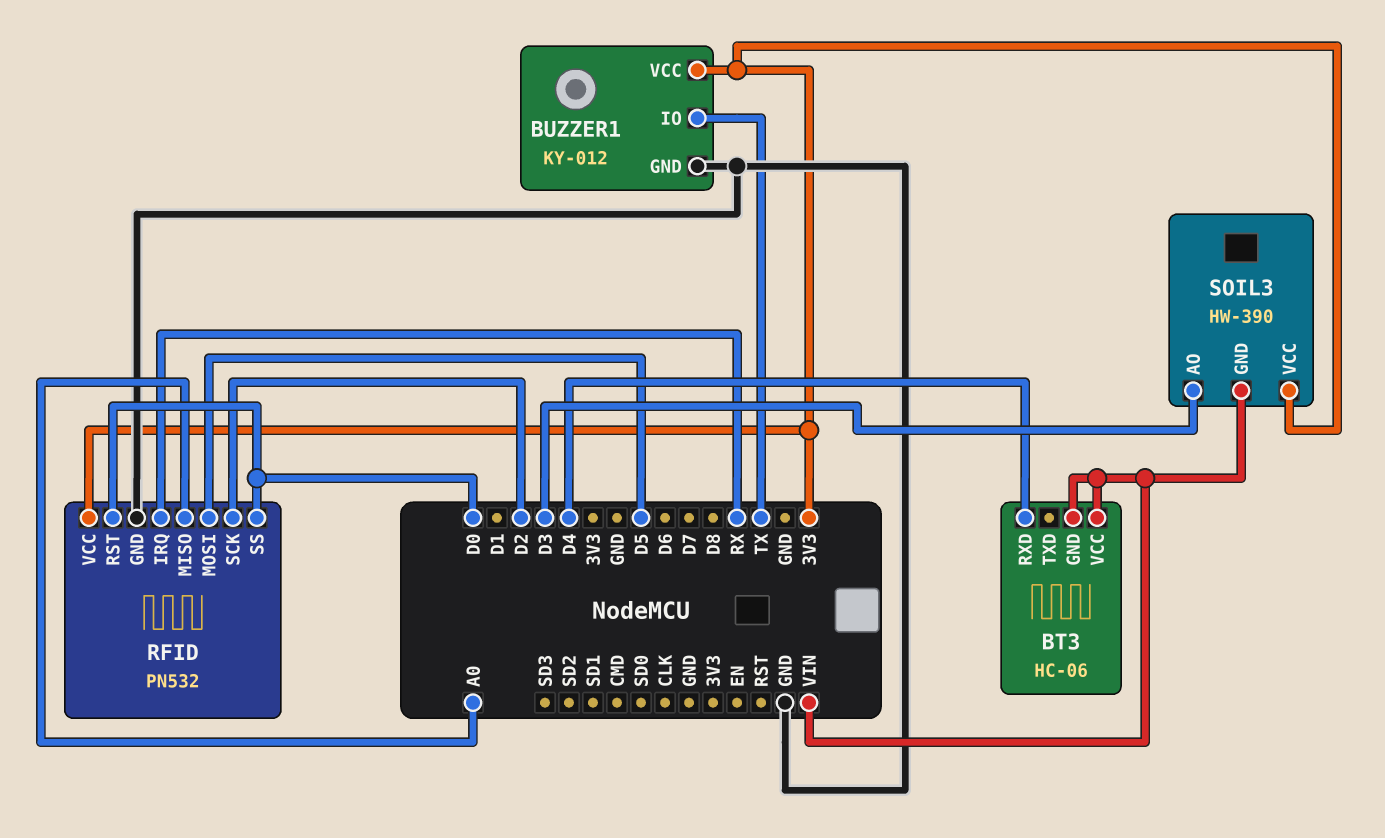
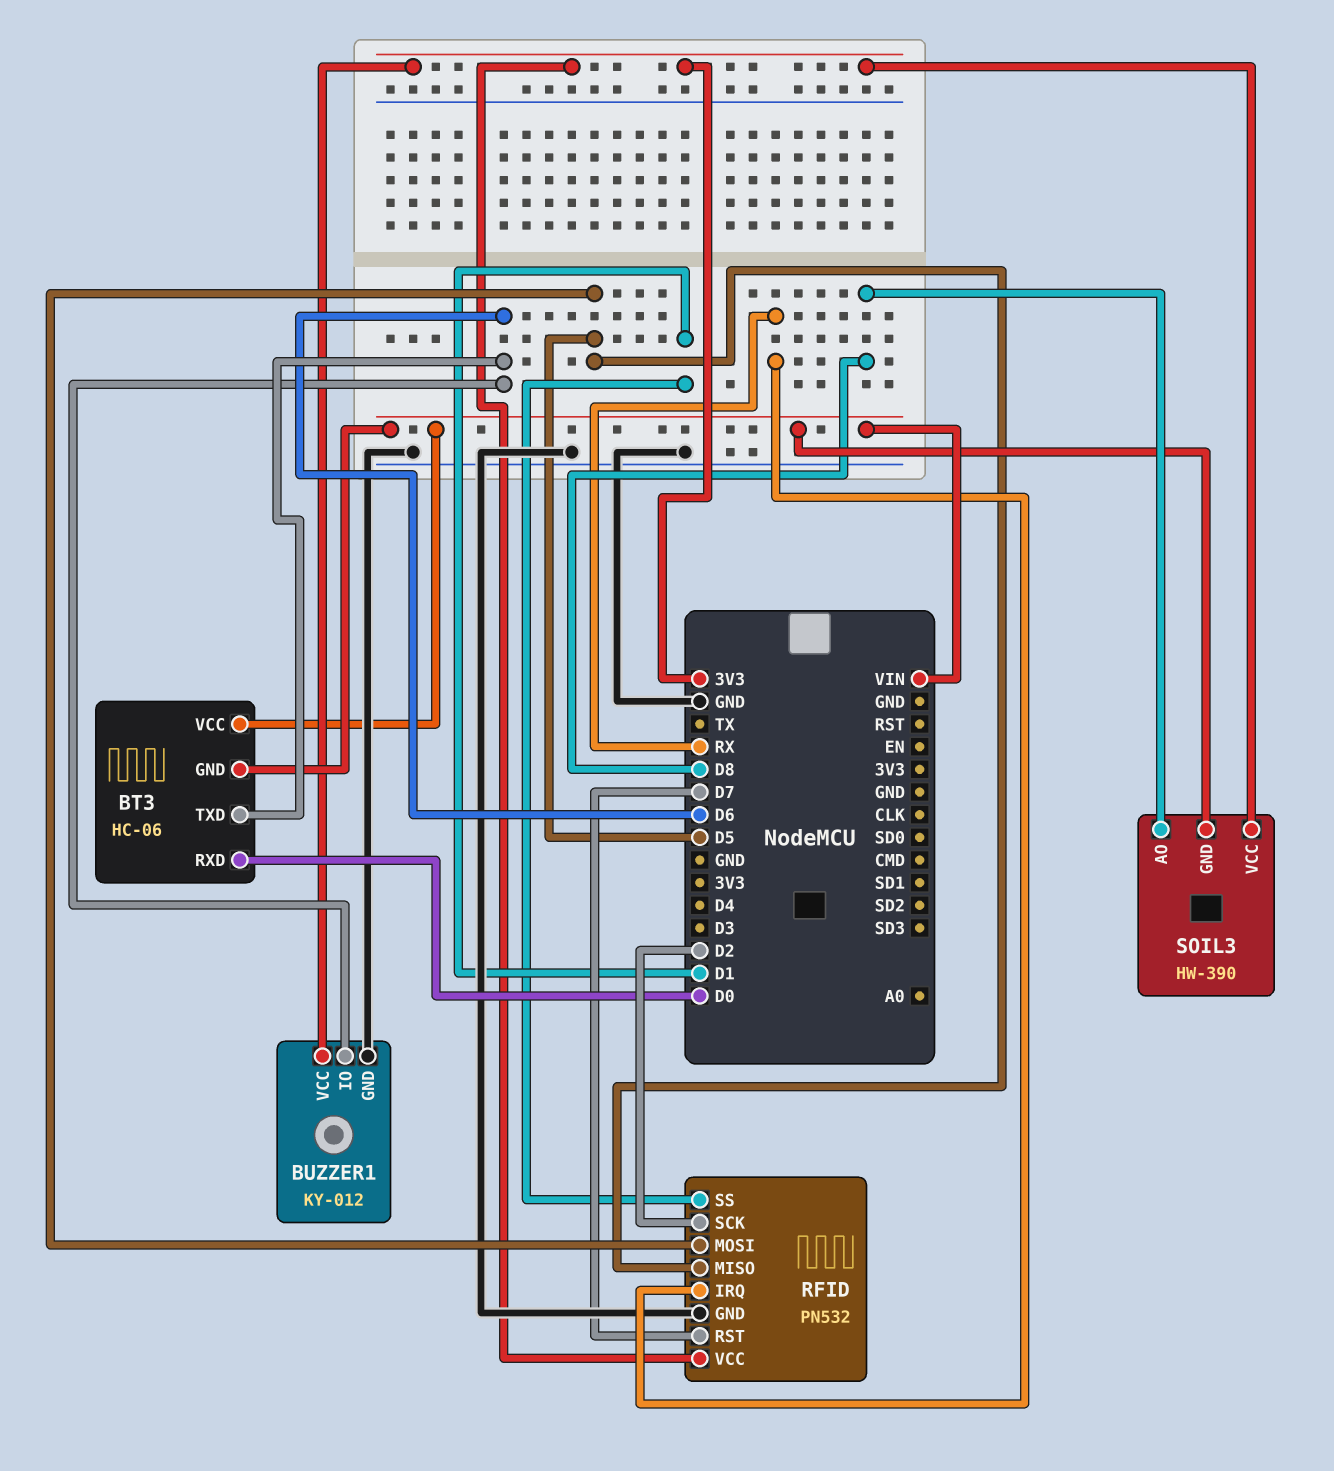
BT3 pin RXD: D4 -> D0
BT3 pin TXD: none -> D6
BUZZER1 pin IO: TX -> D6
RFID pin MISO: A0 -> D5
RFID pin RST: D0 -> D7
RFID pin SS: D0 -> D1
SOIL3 pin AO: D3 -> D8

